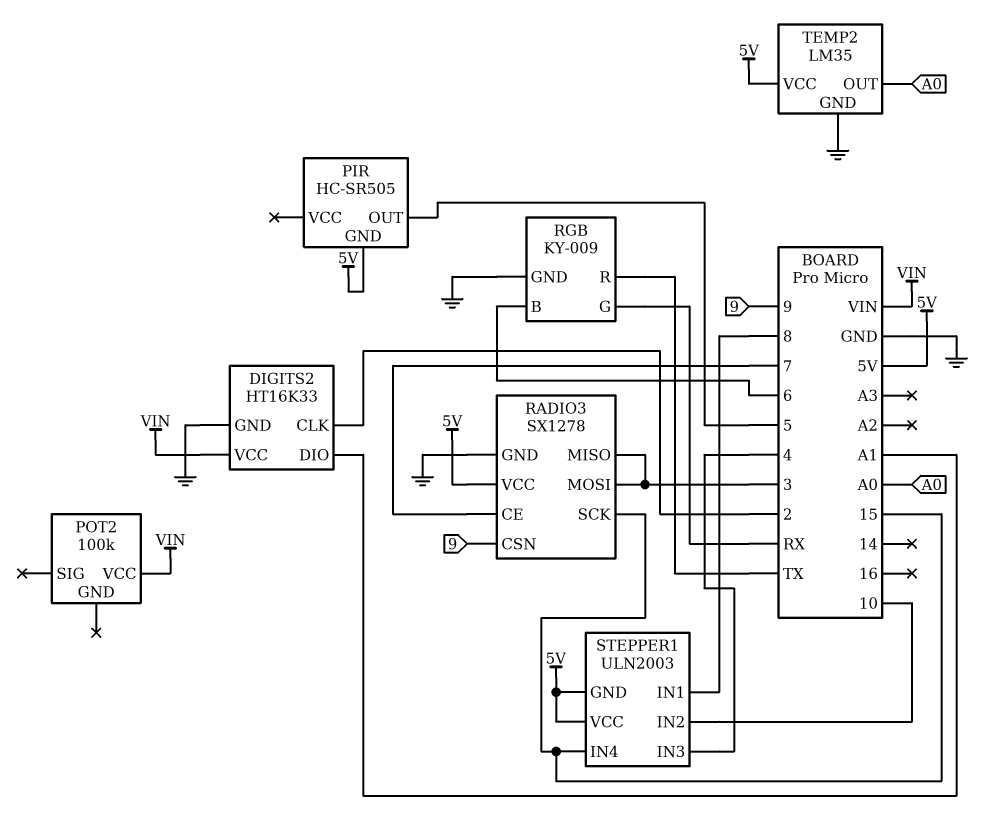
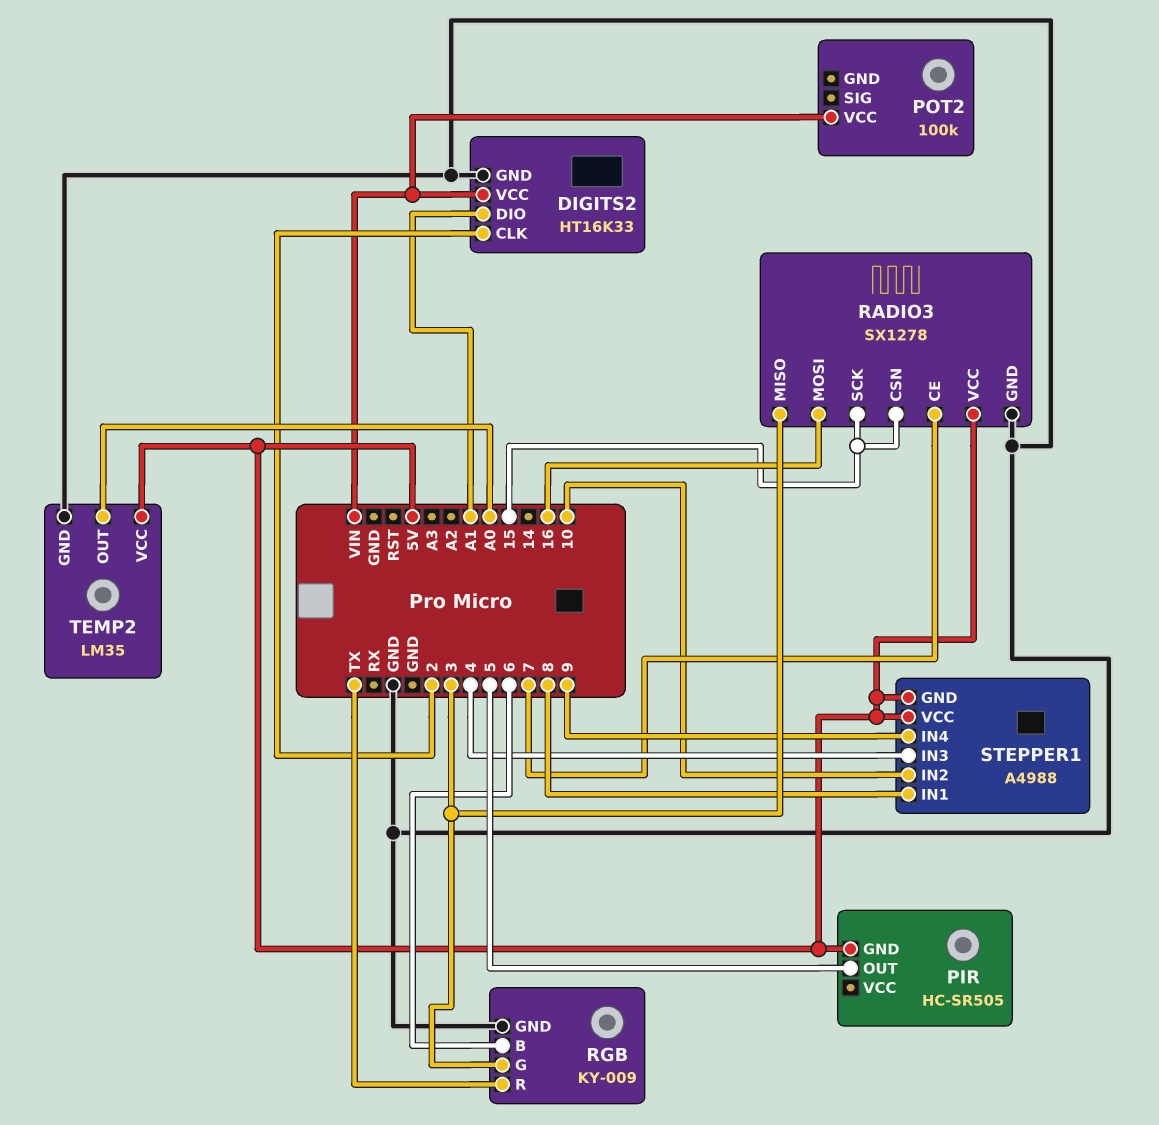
RADIO3 pin CSN: 9 -> 15
RADIO3 pin MOSI: 3 -> 16
RGB pin G: RX -> 3
STEPPER1: ULN2003 -> A4988
STEPPER1 pin IN4: 15 -> 9

